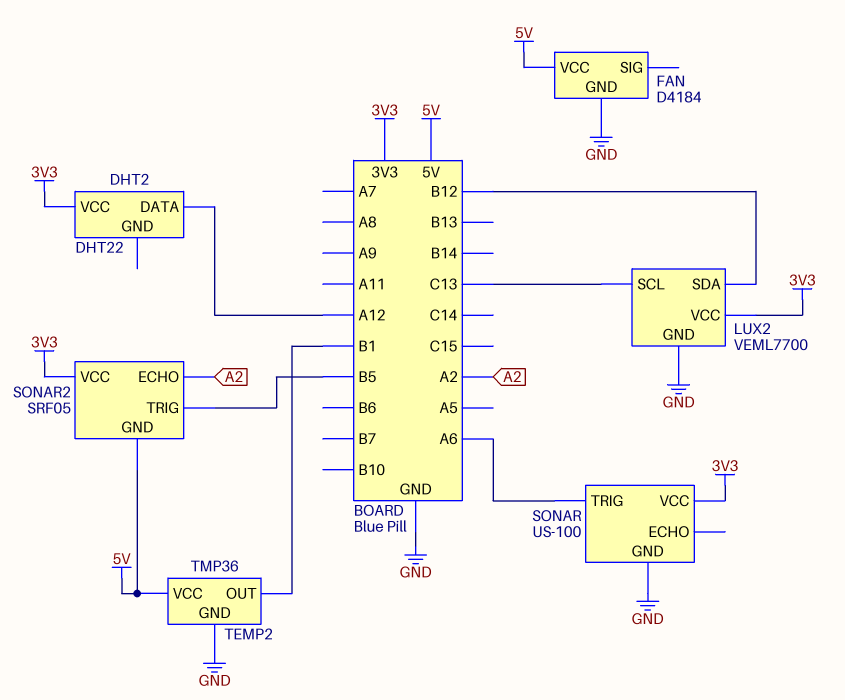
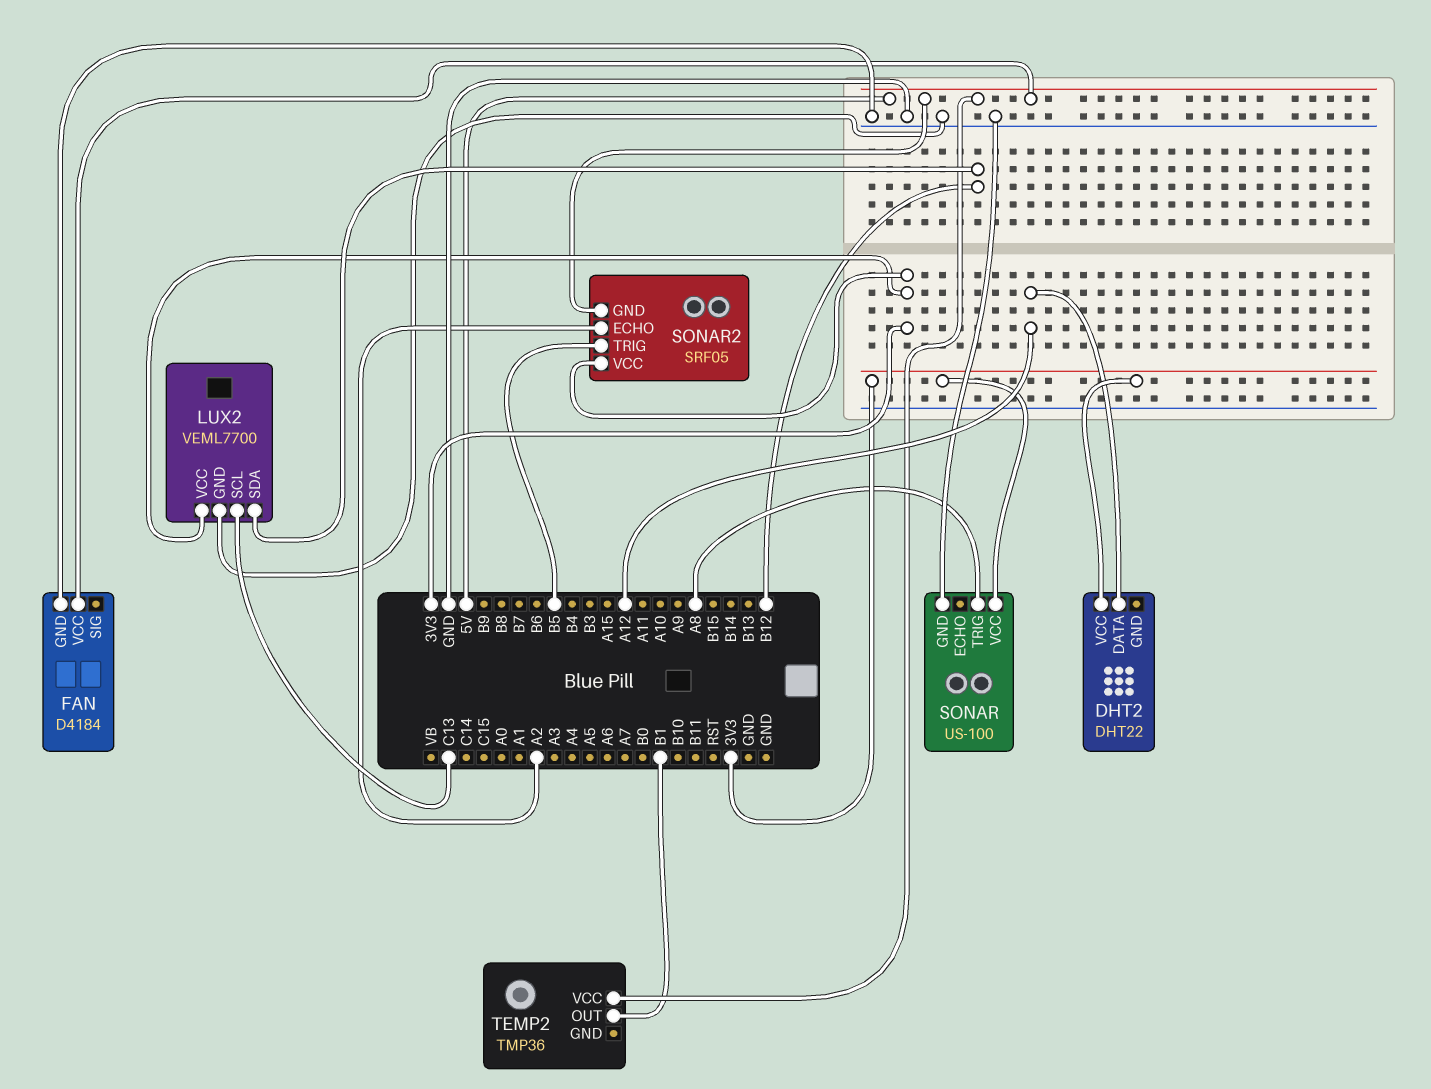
SONAR pin TRIG: A6 -> A8
TEMP2 pin GND: GND -> none

